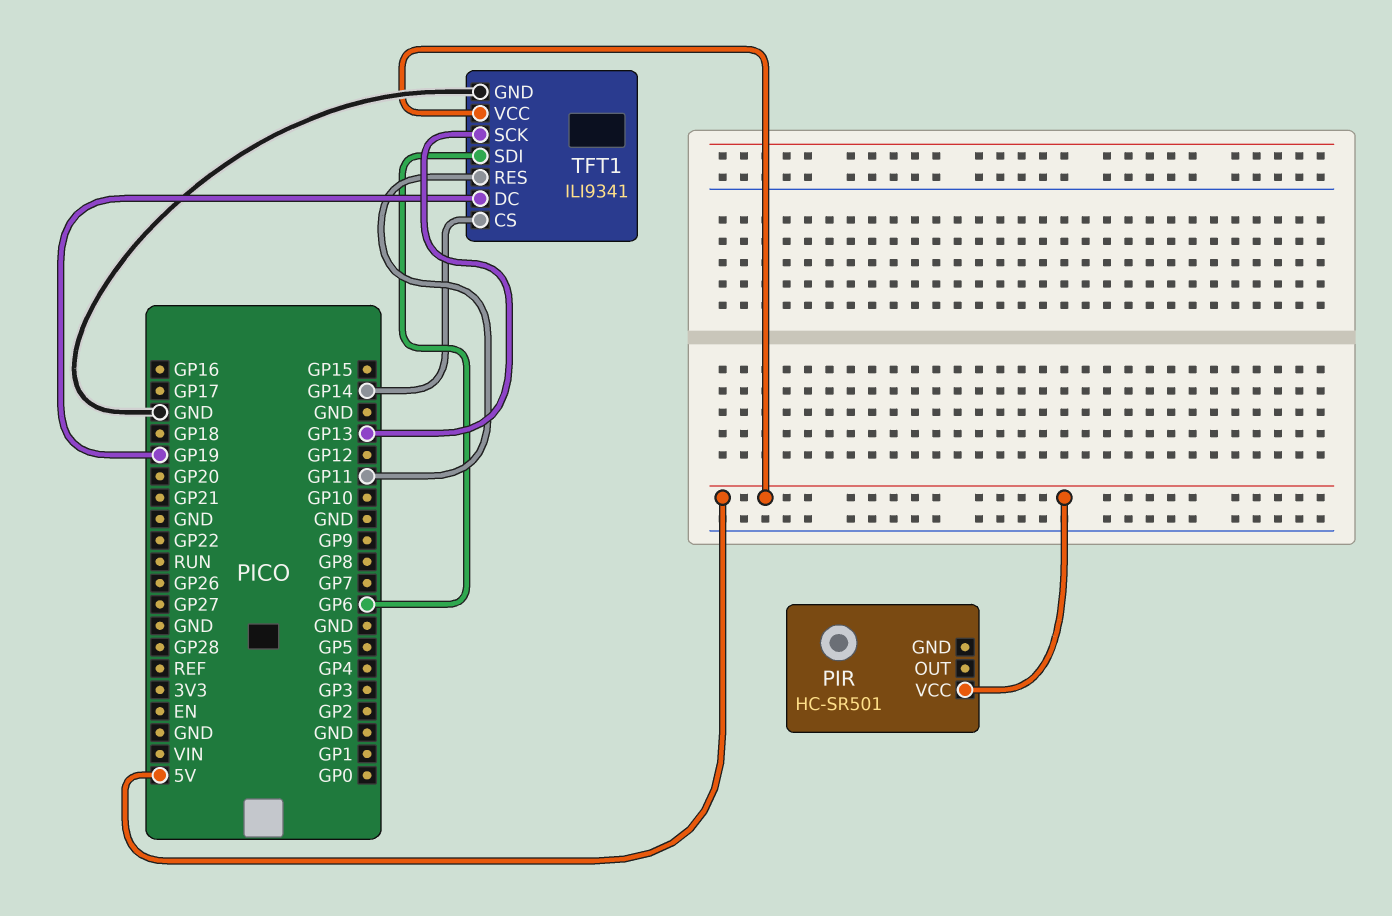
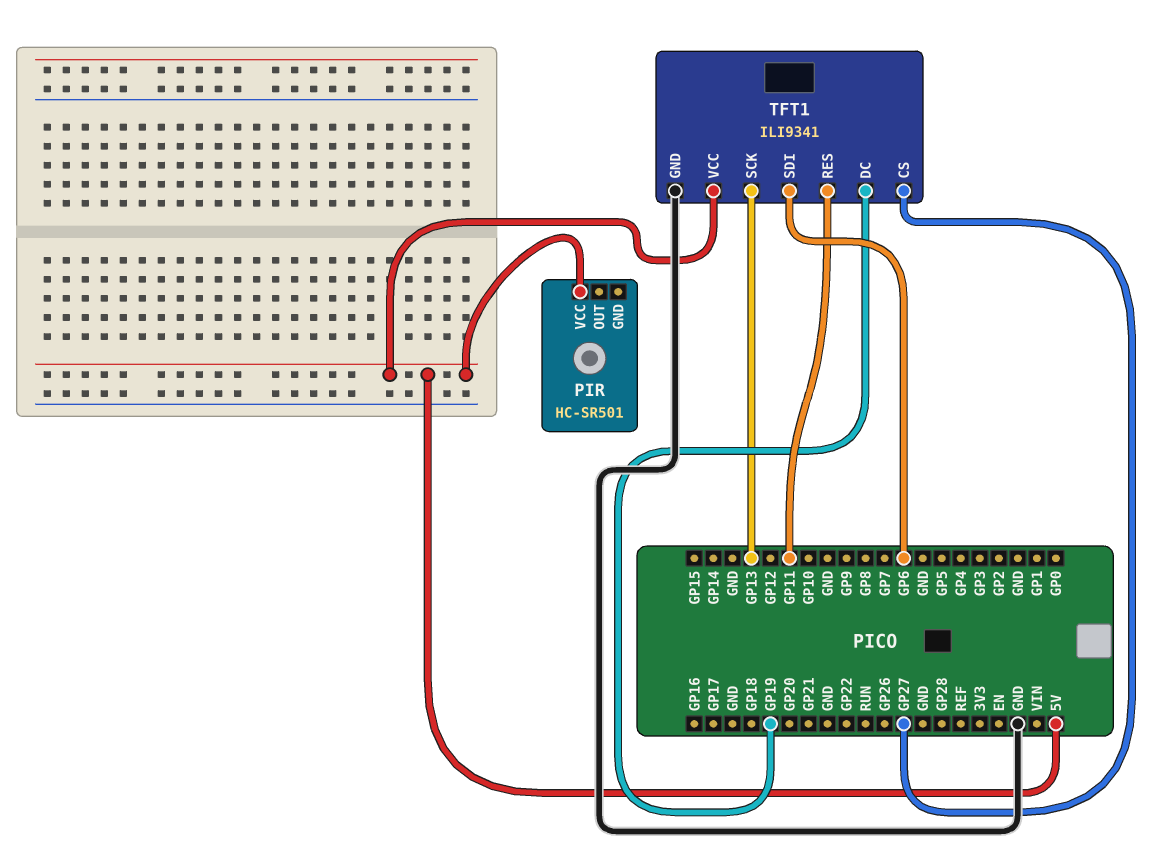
TFT1 pin CS: GP14 -> GP27

